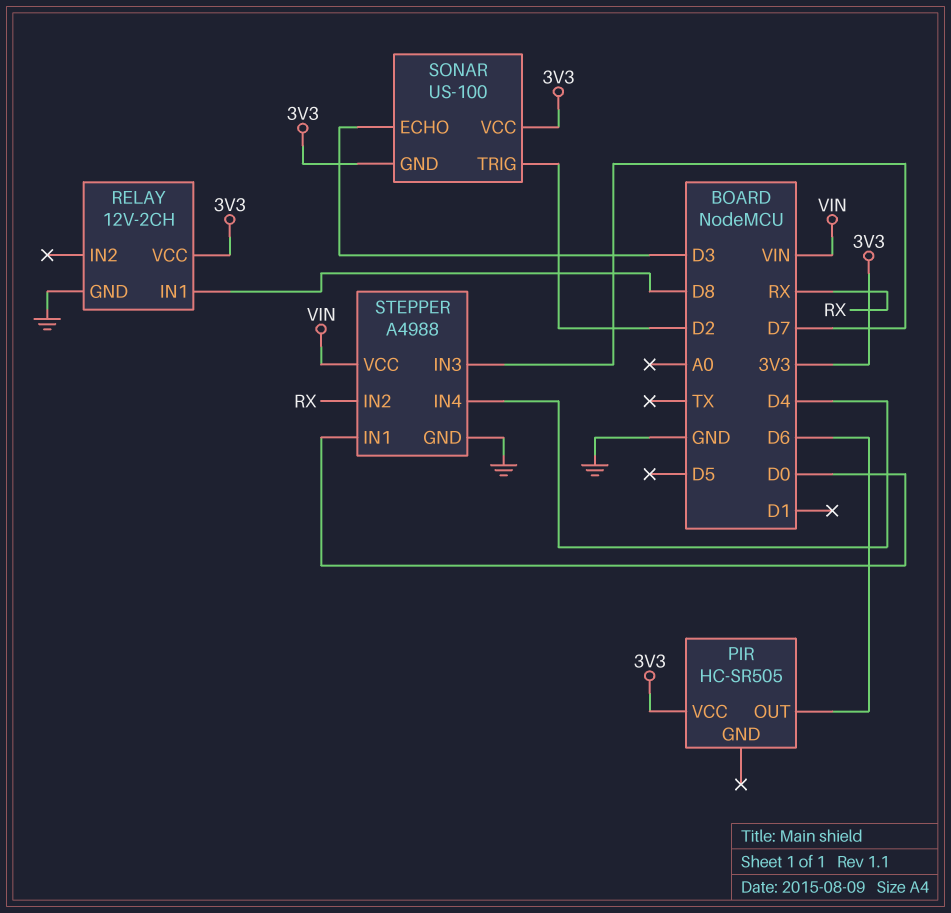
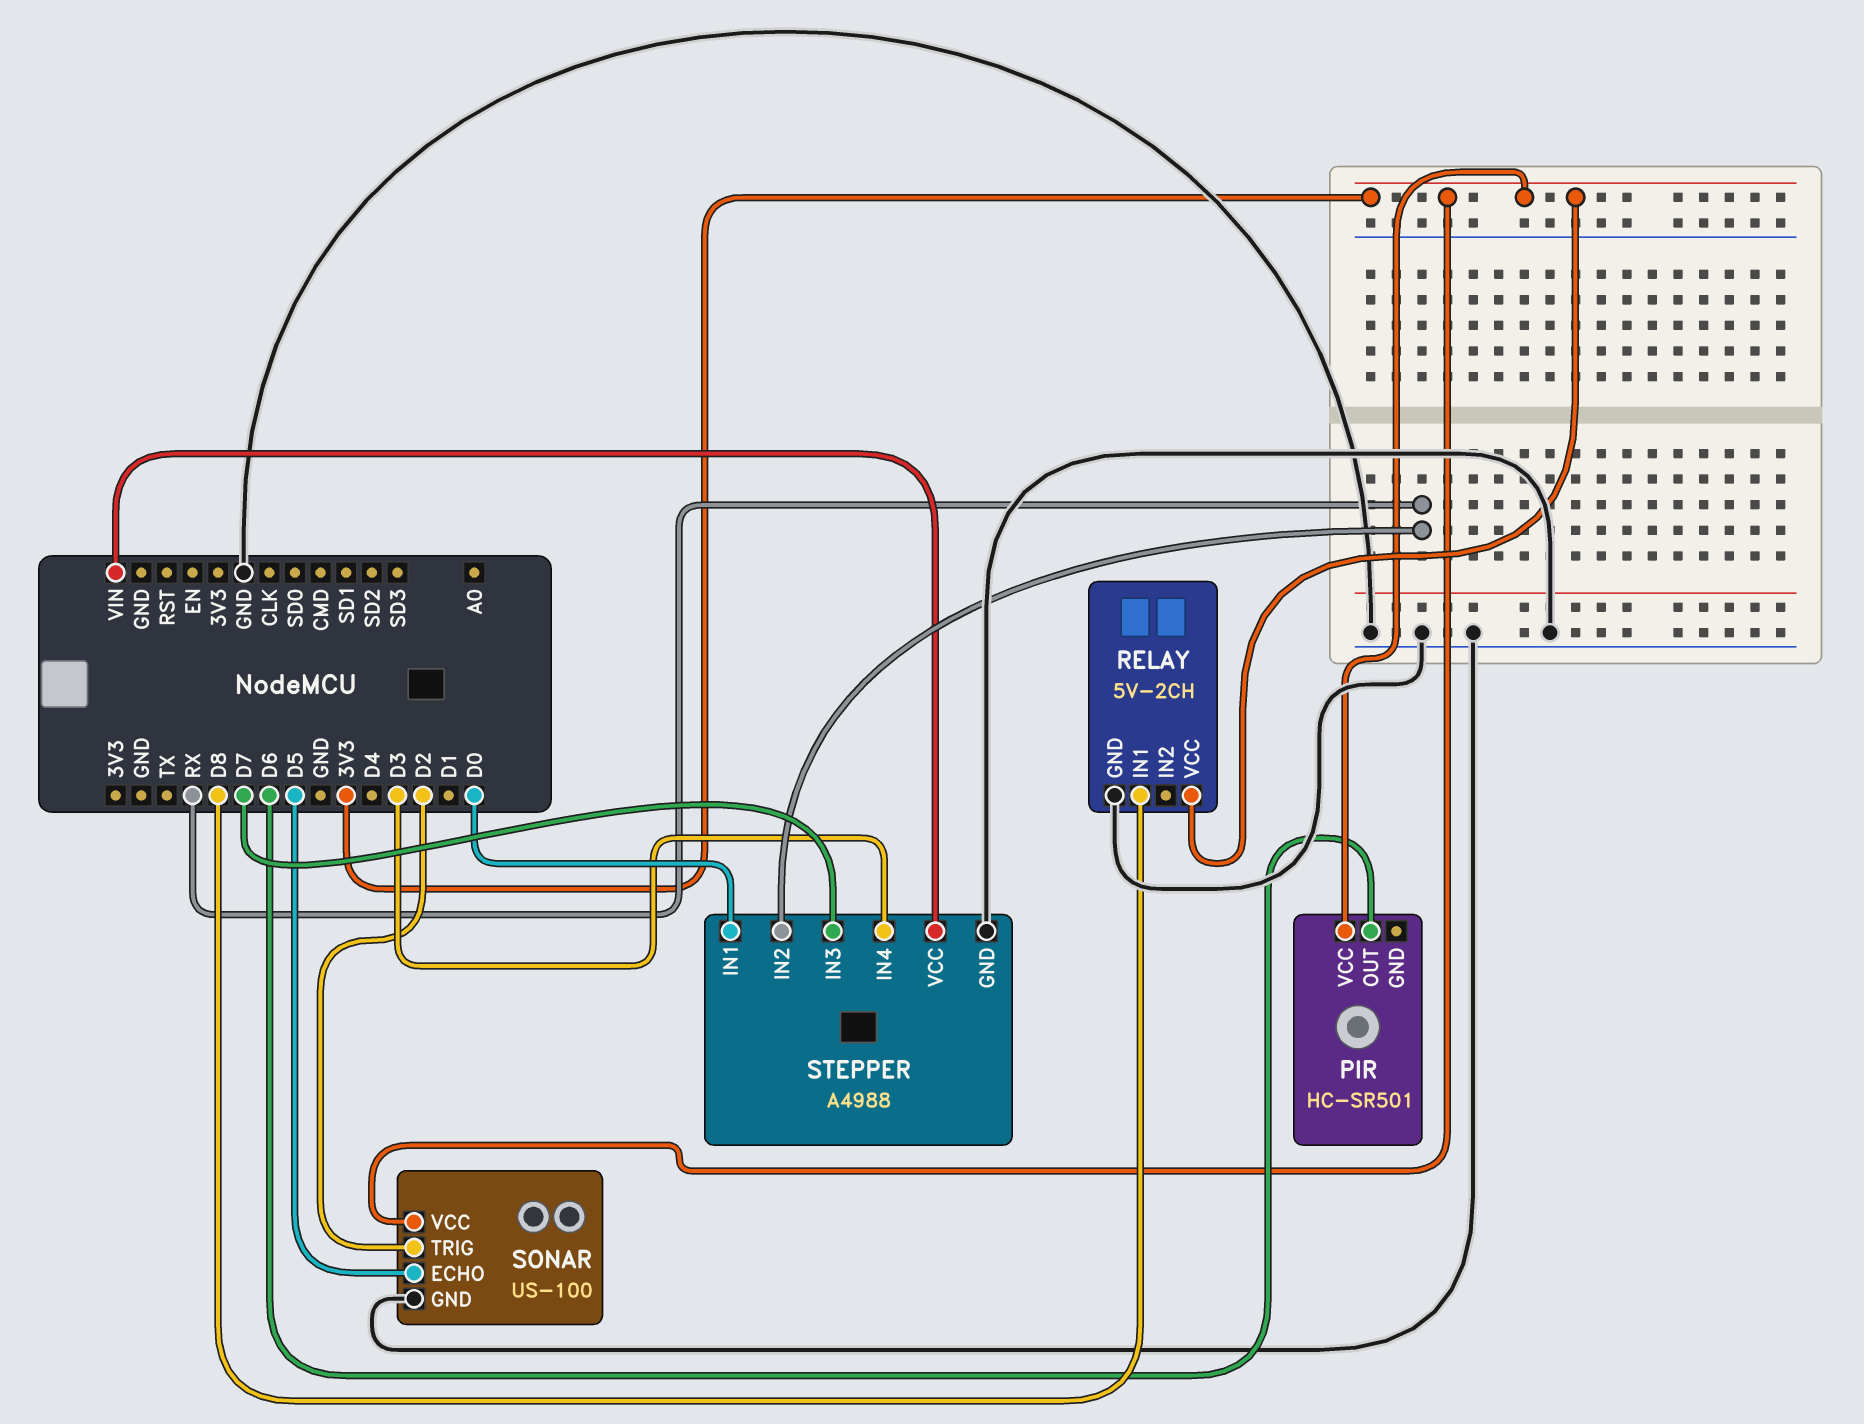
PIR: HC-SR505 -> HC-SR501
RELAY: 12V-2CH -> 5V-2CH
SONAR pin ECHO: D3 -> D5
SONAR pin GND: 3V3 -> GND
STEPPER pin IN4: D4 -> D3

